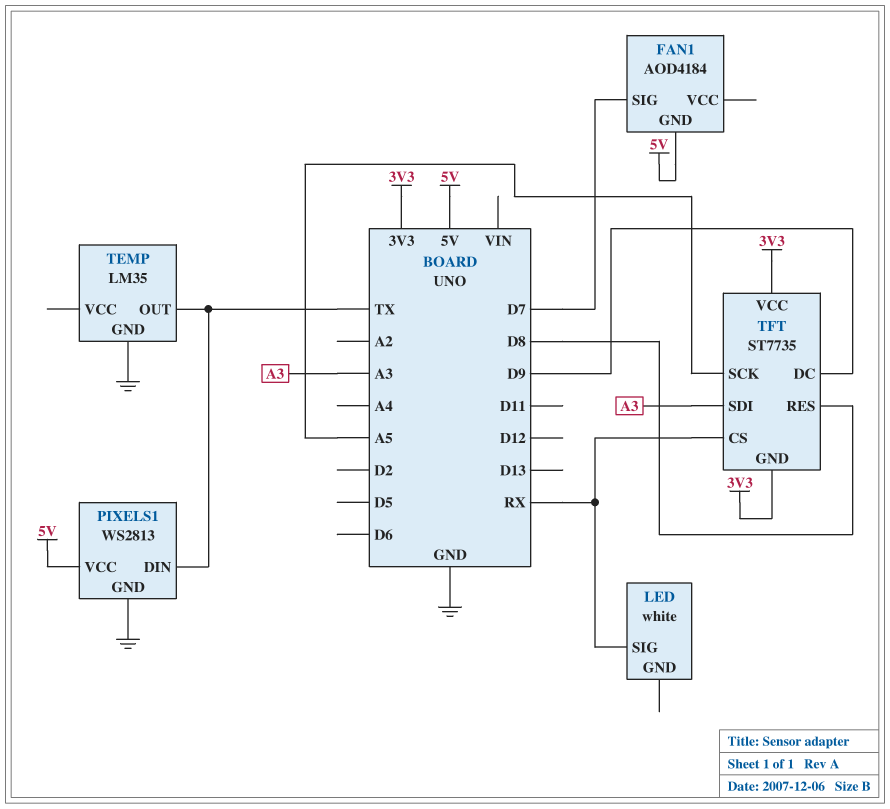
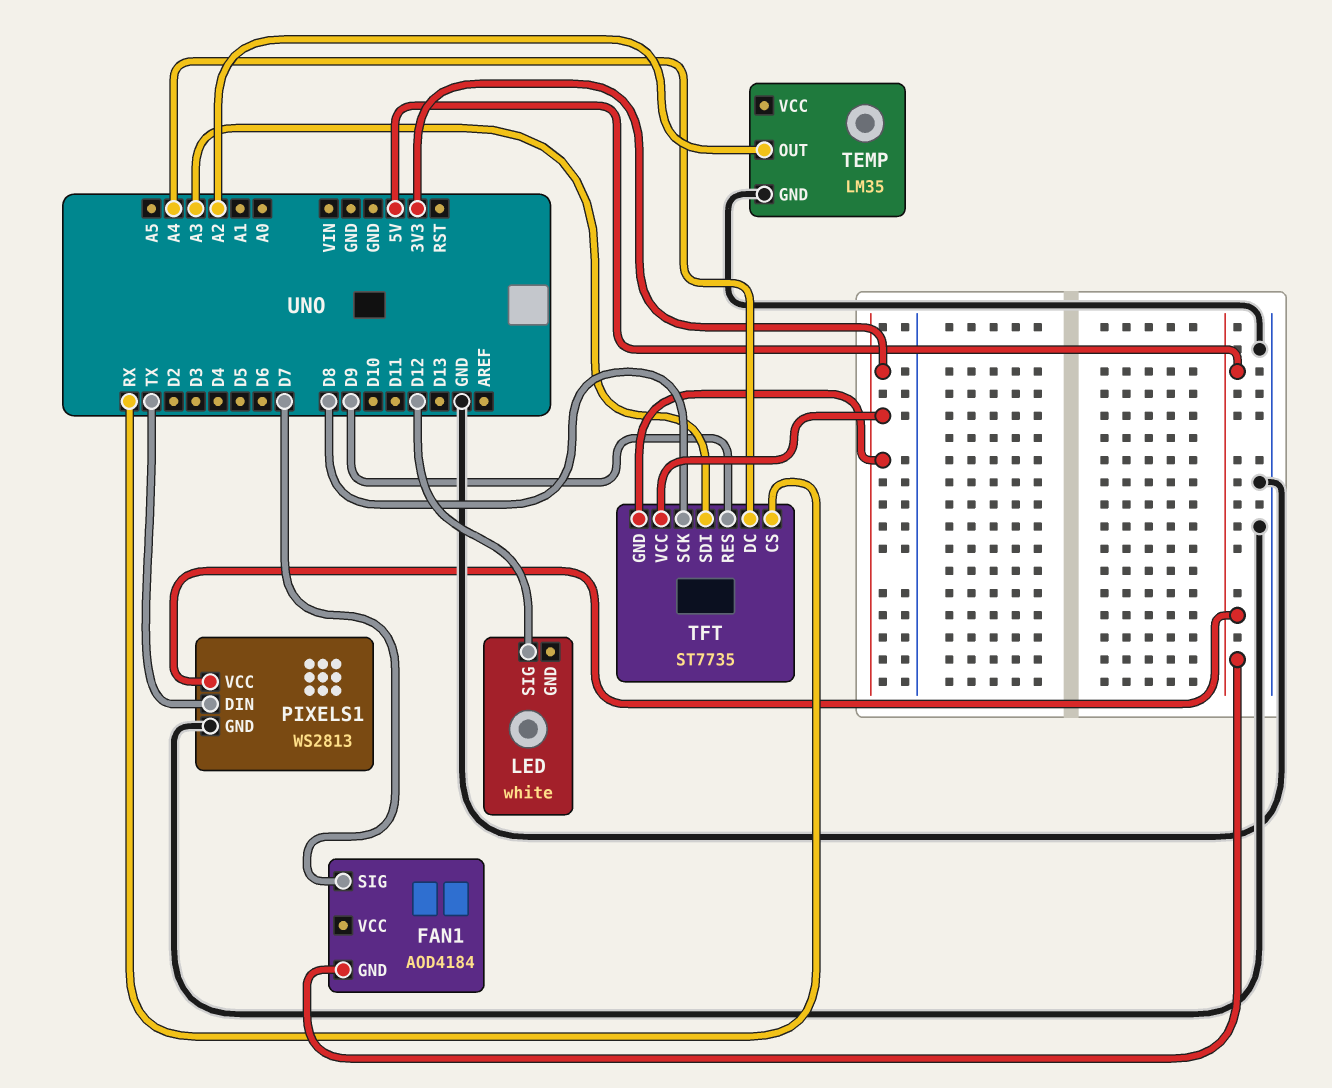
LED pin SIG: RX -> D12
TEMP pin OUT: TX -> A2
TFT pin DC: D9 -> A4
TFT pin RES: D8 -> D9
TFT pin SCK: A5 -> D8

